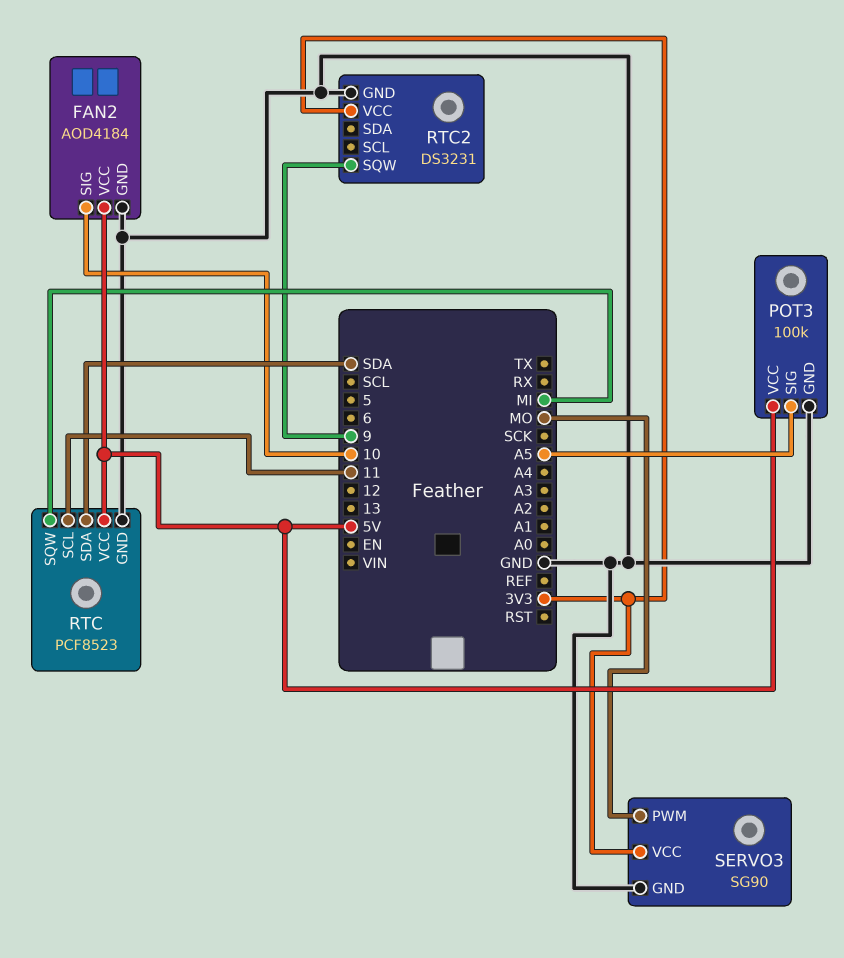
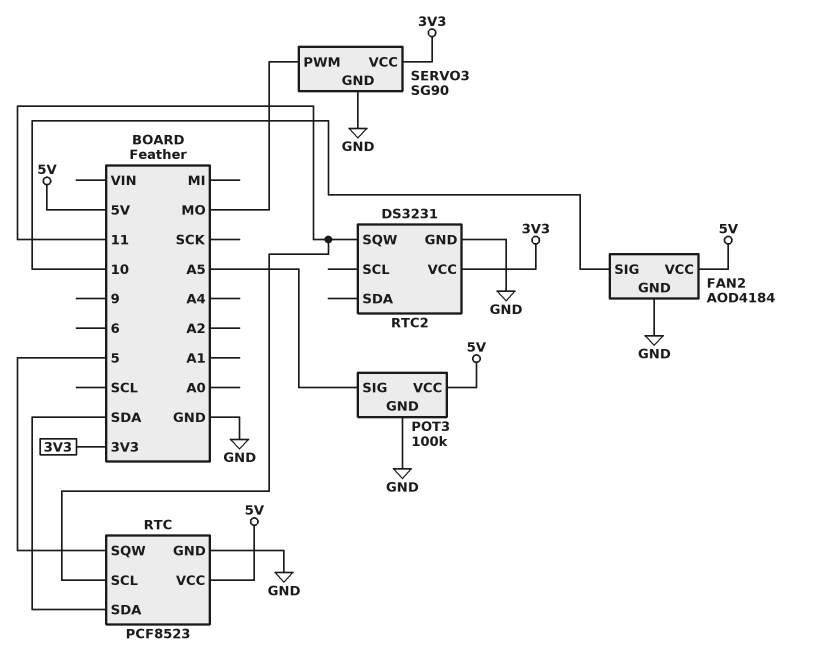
RTC pin SQW: MI -> 5
RTC2 pin SQW: 9 -> 11

